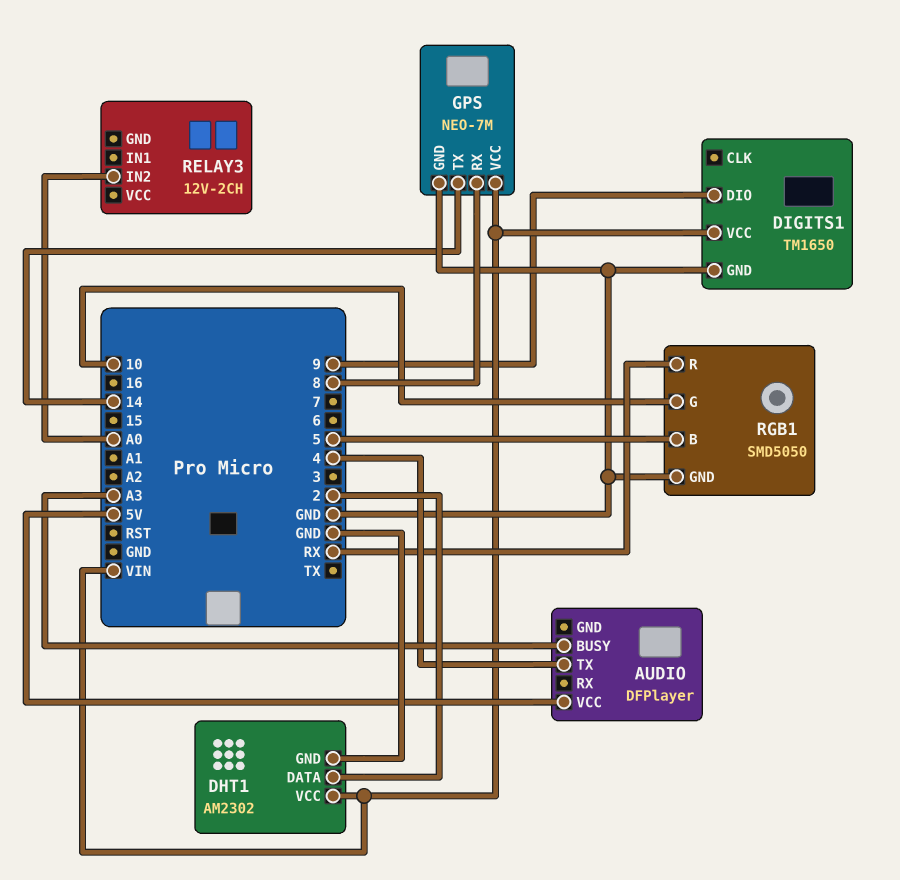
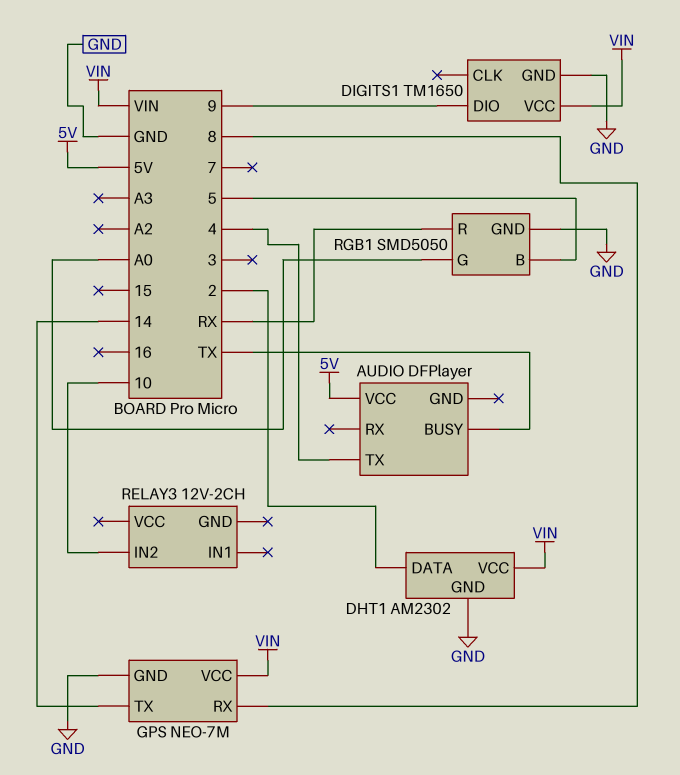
AUDIO pin BUSY: A3 -> TX
RELAY3 pin IN2: A0 -> 10
RGB1 pin G: 10 -> A0

